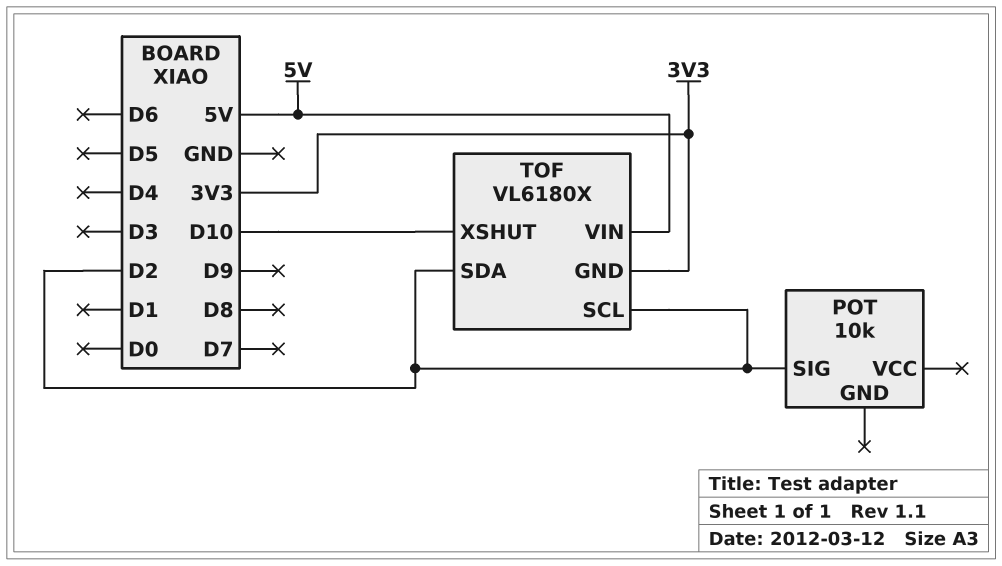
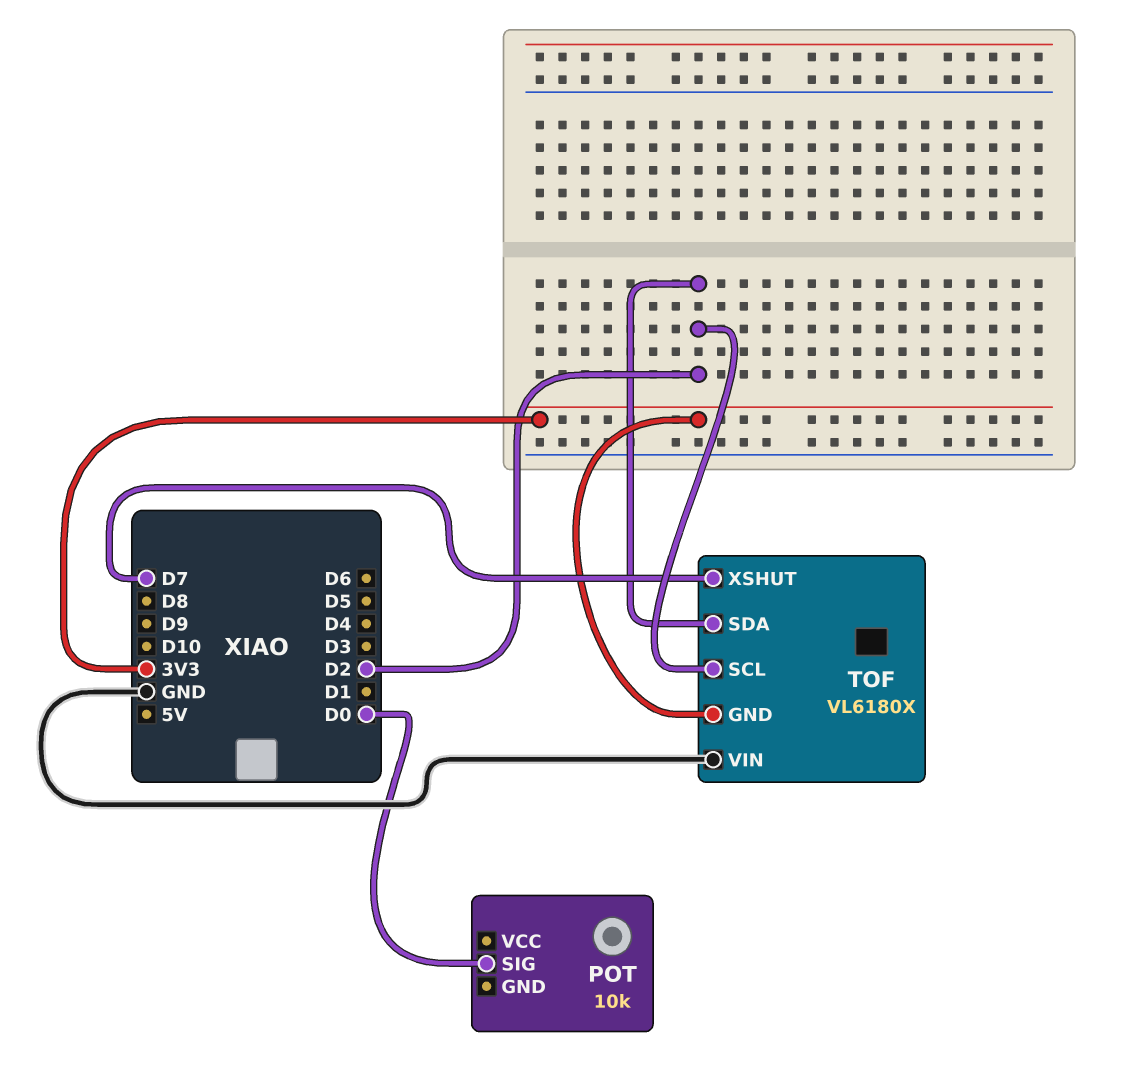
POT pin SIG: D2 -> D0
TOF pin VIN: 5V -> GND
TOF pin XSHUT: D10 -> D7

